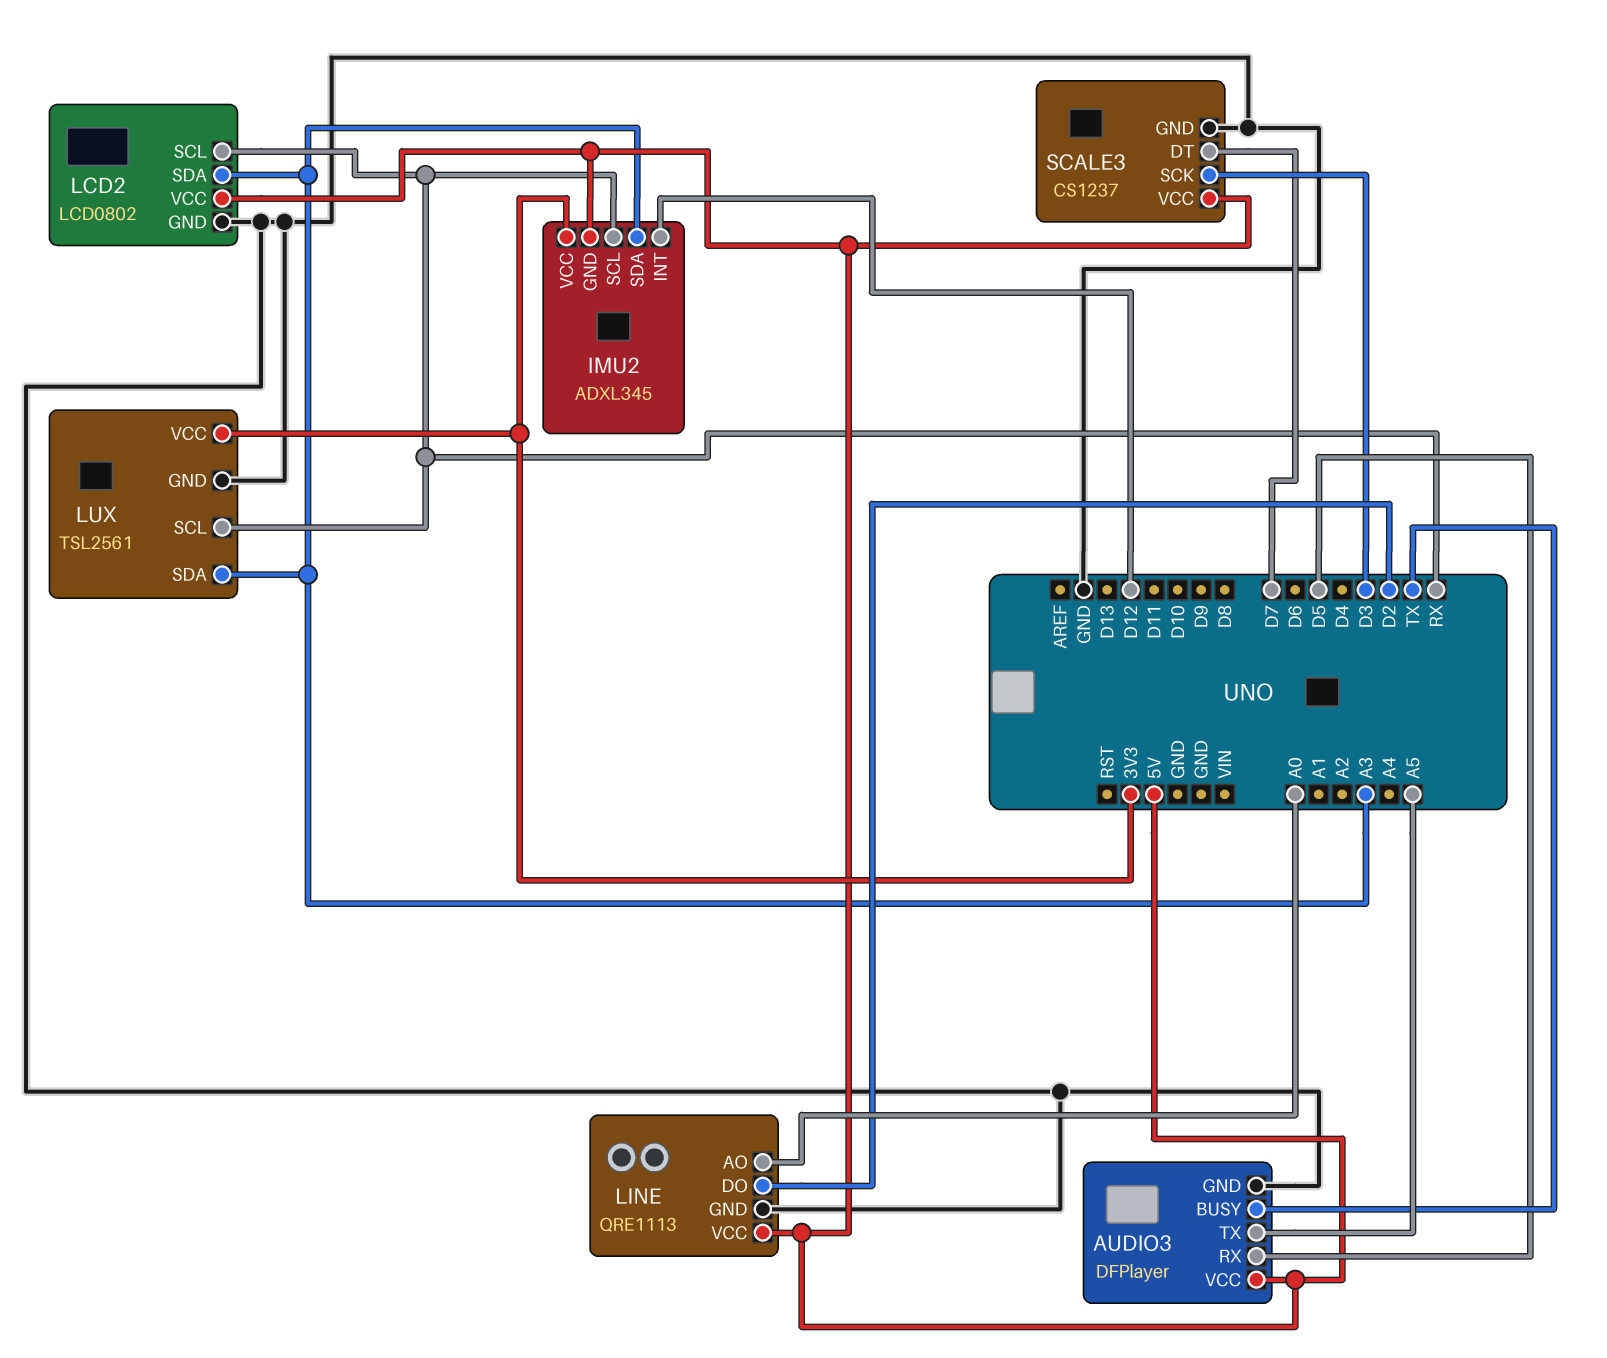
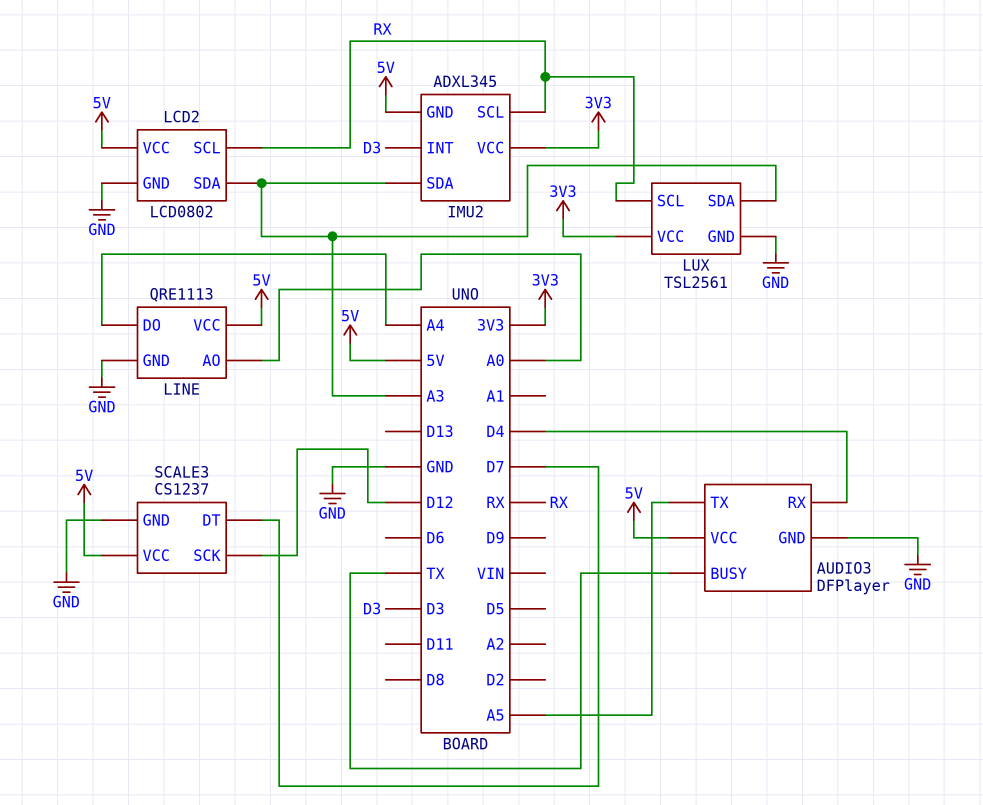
AUDIO3 pin RX: D5 -> D4
IMU2 pin INT: D12 -> D3
LINE pin DO: D2 -> A4
SCALE3 pin SCK: D3 -> D12

